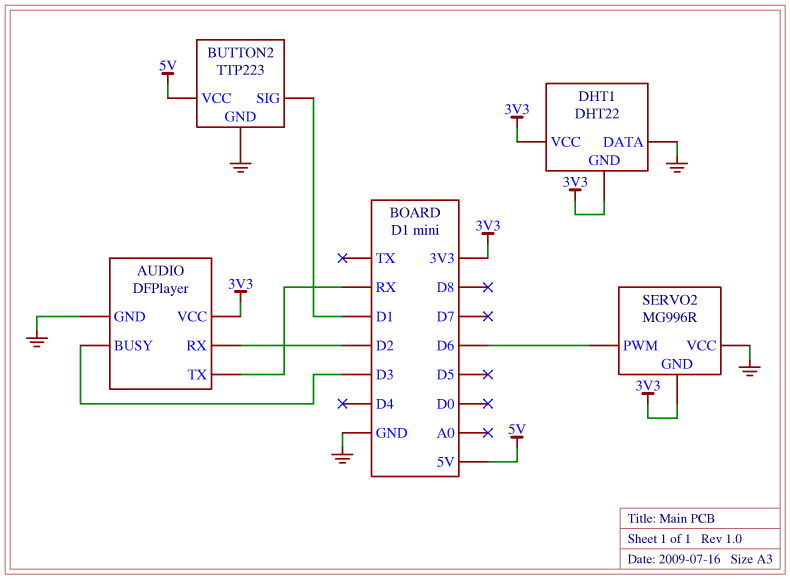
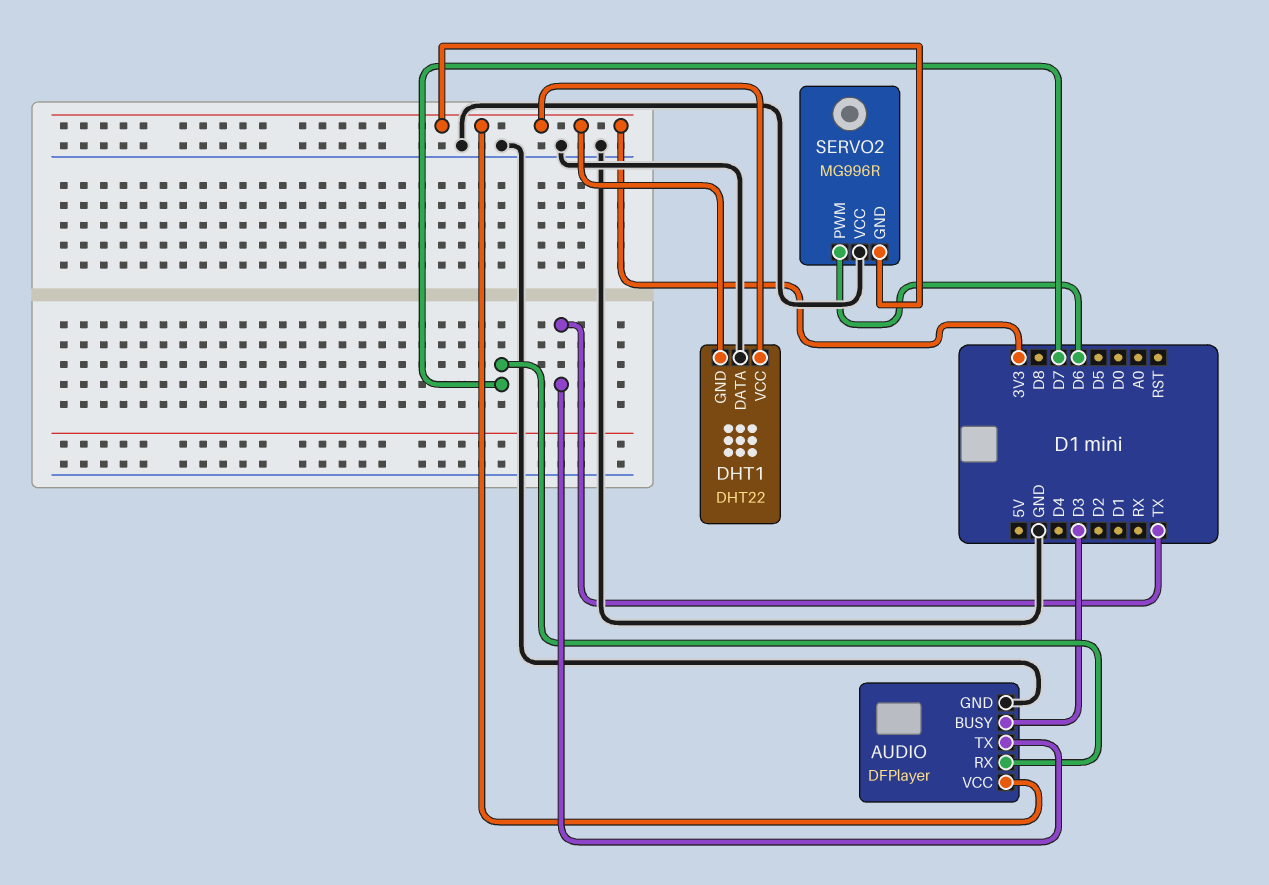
AUDIO pin RX: D2 -> D7
AUDIO pin TX: RX -> TX
BUTTON2: TTP223 -> none
BUTTON2 pin GND: GND -> none
BUTTON2 pin SIG: D1 -> none
BUTTON2 pin VCC: 5V -> none

